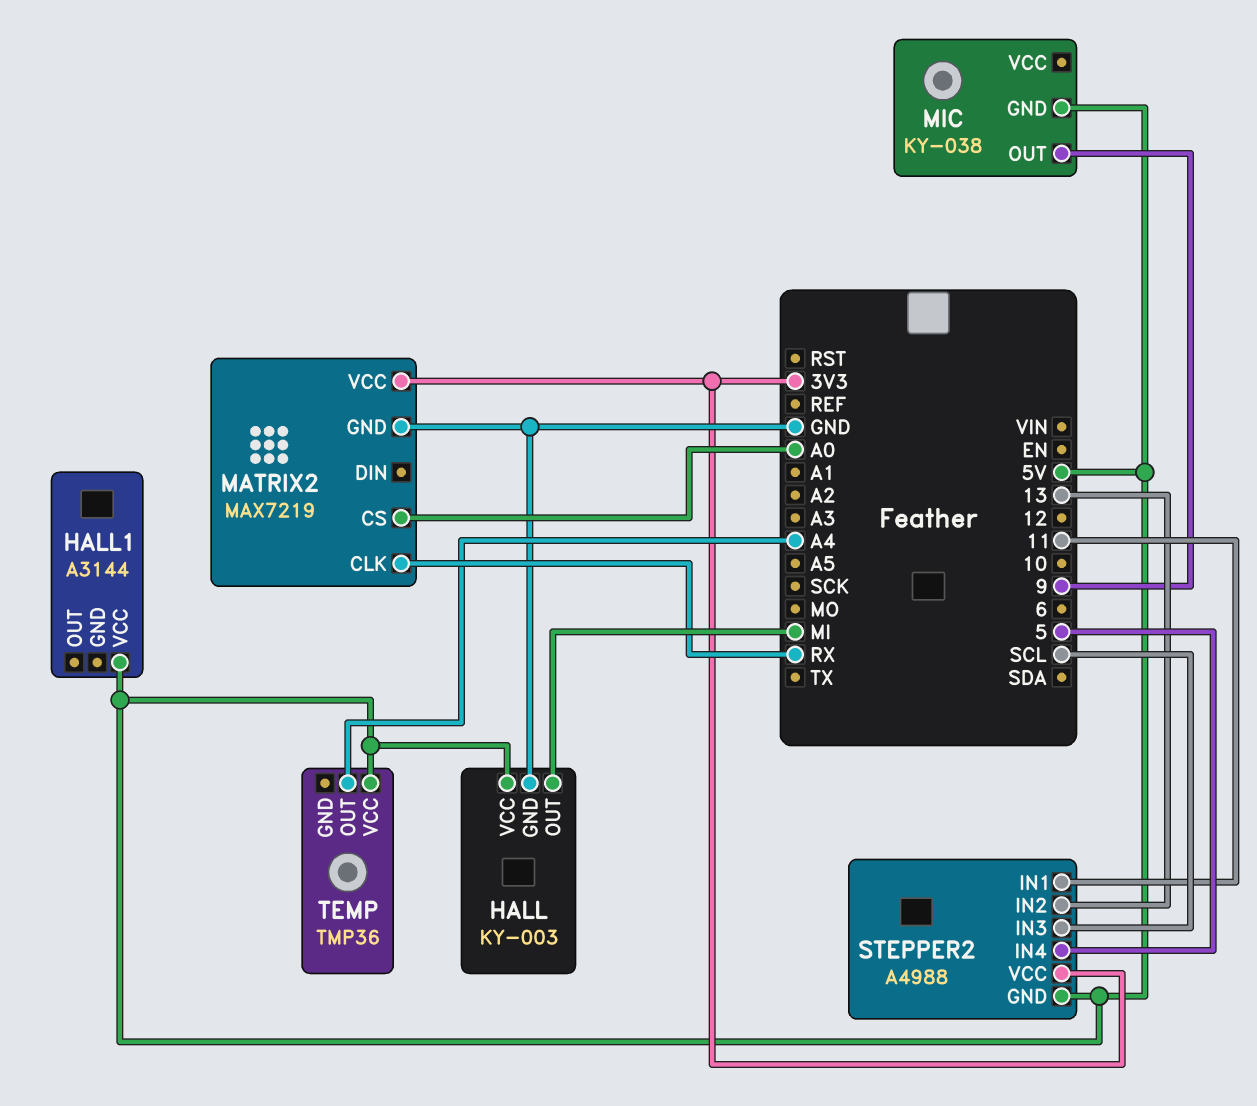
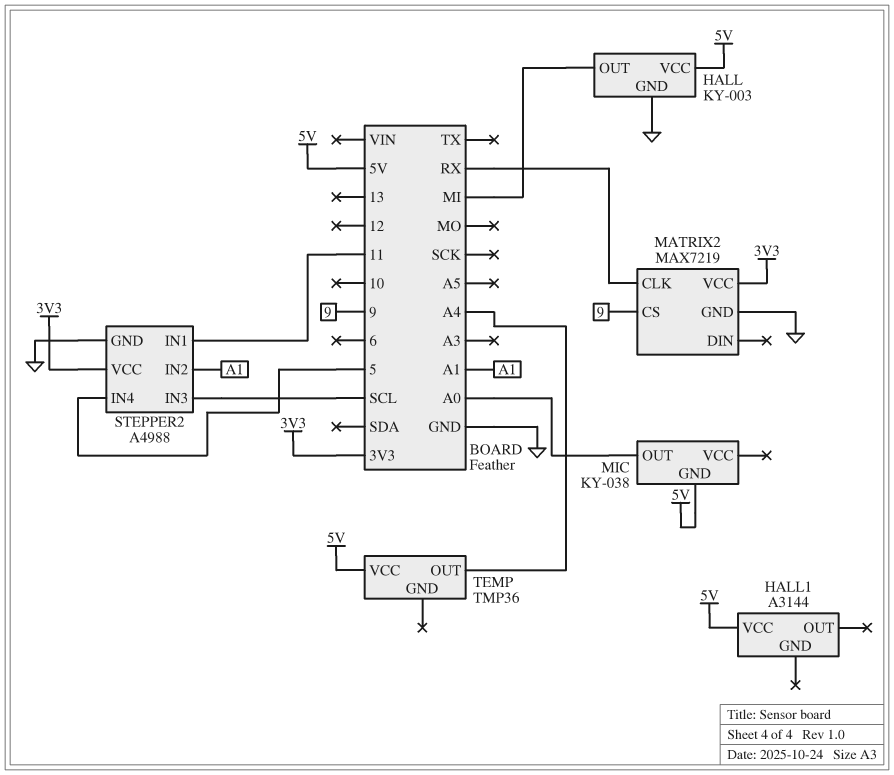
MATRIX2 pin CS: A0 -> 9
MIC pin OUT: 9 -> A0
STEPPER2 pin GND: 5V -> GND
STEPPER2 pin IN2: 13 -> A1

